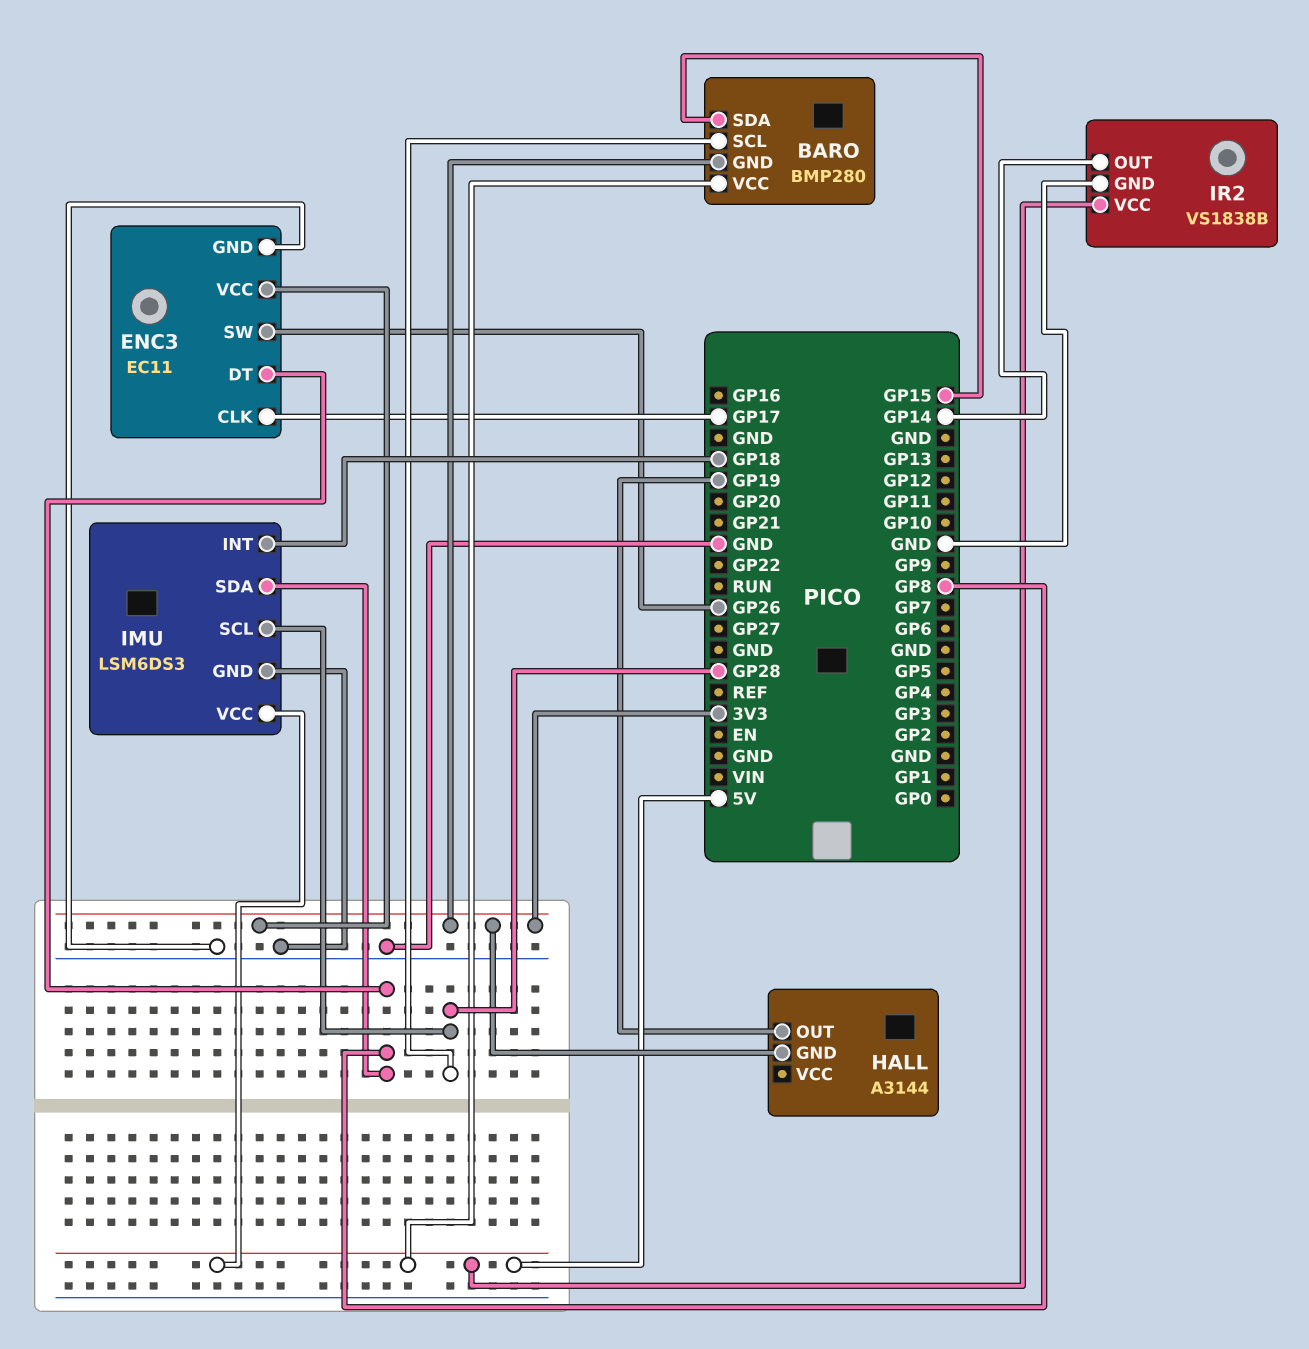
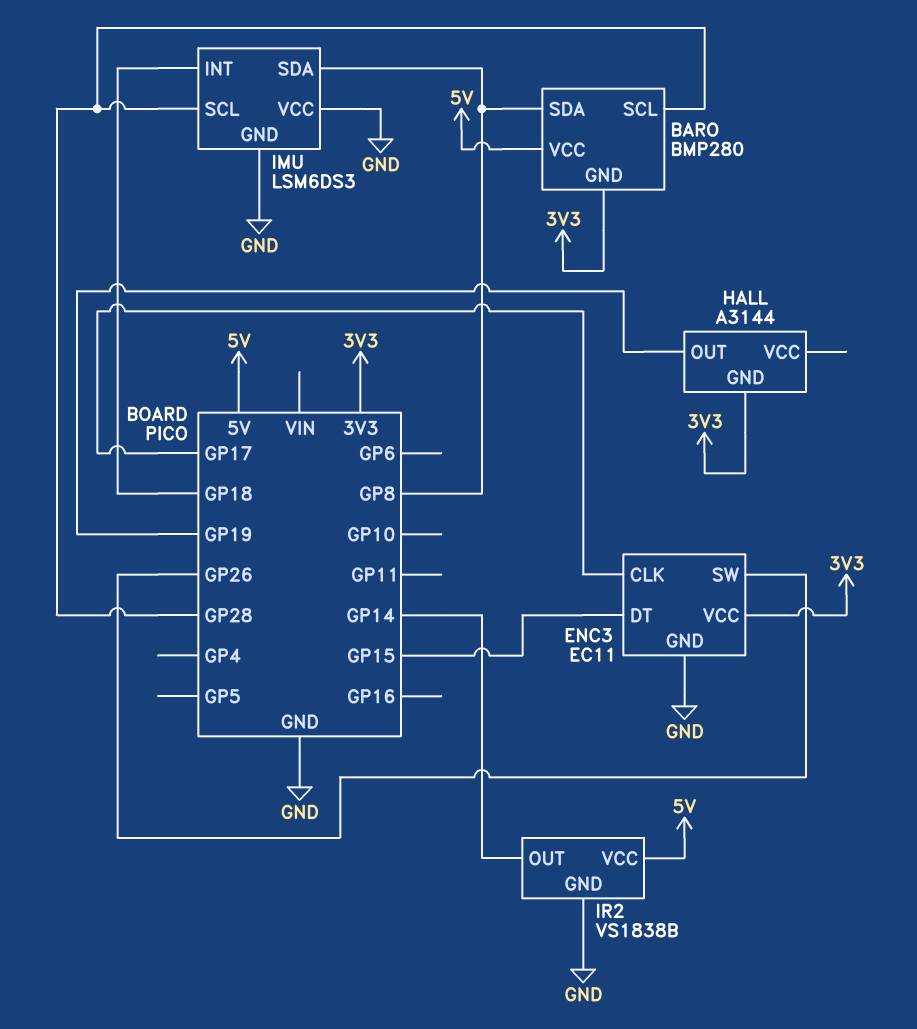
BARO pin SDA: GP15 -> GP8
ENC3 pin DT: GP8 -> GP15
IMU pin VCC: 5V -> GND

